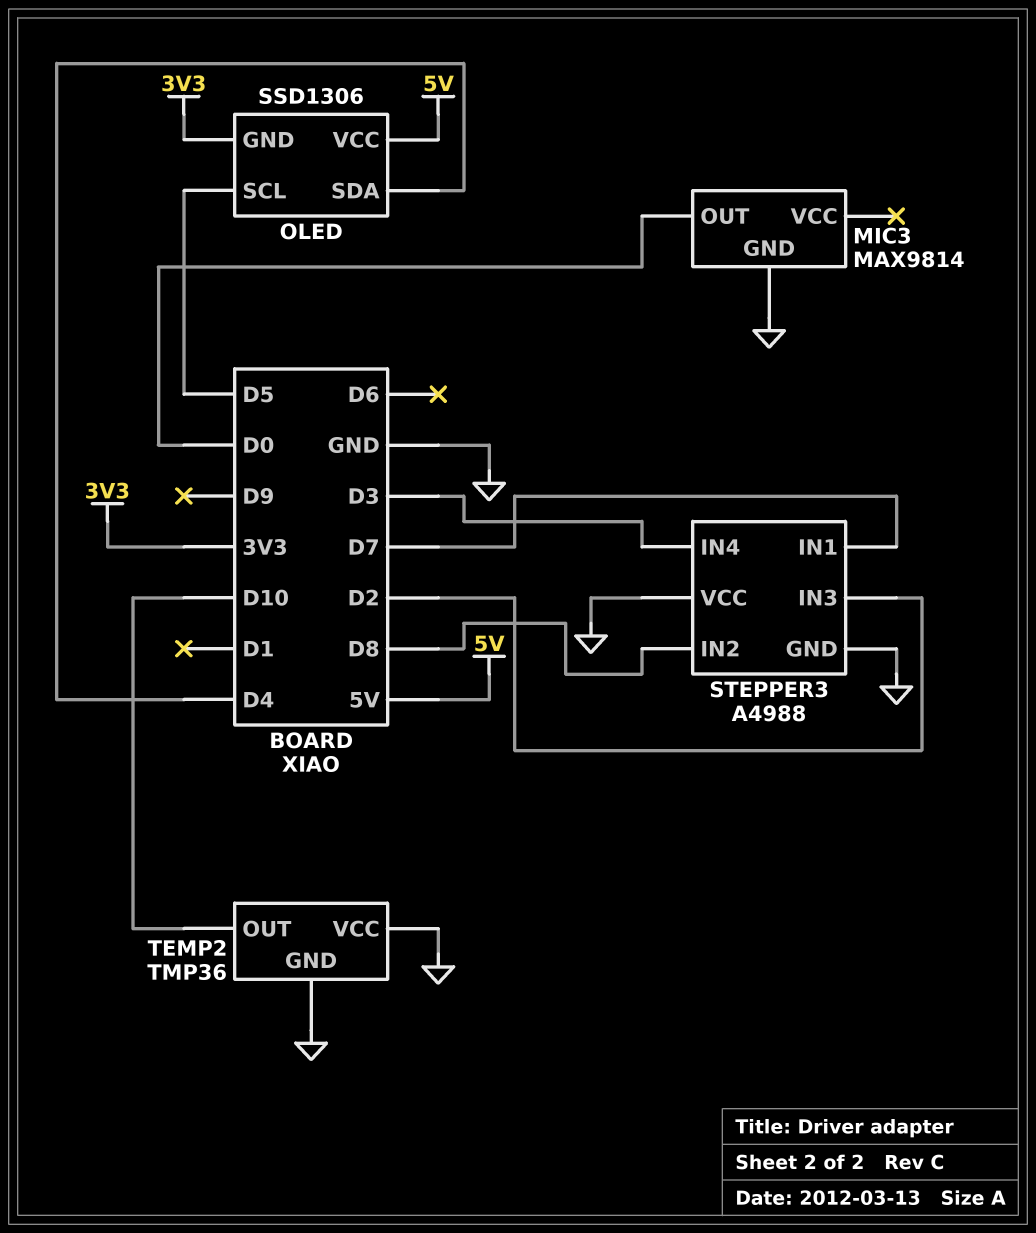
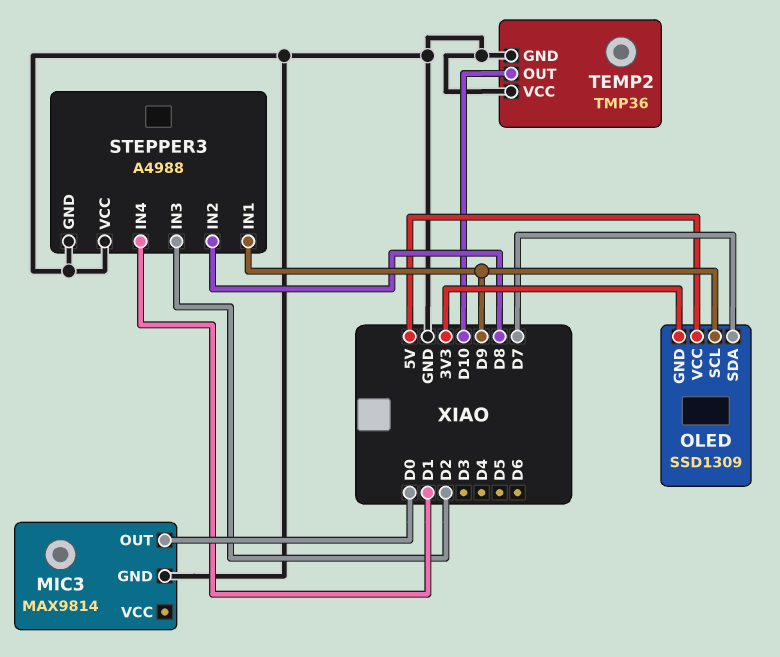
OLED: SSD1306 -> SSD1309
OLED pin SCL: D5 -> D9
OLED pin SDA: D4 -> D7
STEPPER3 pin IN1: D7 -> D9
STEPPER3 pin IN4: D3 -> D1

